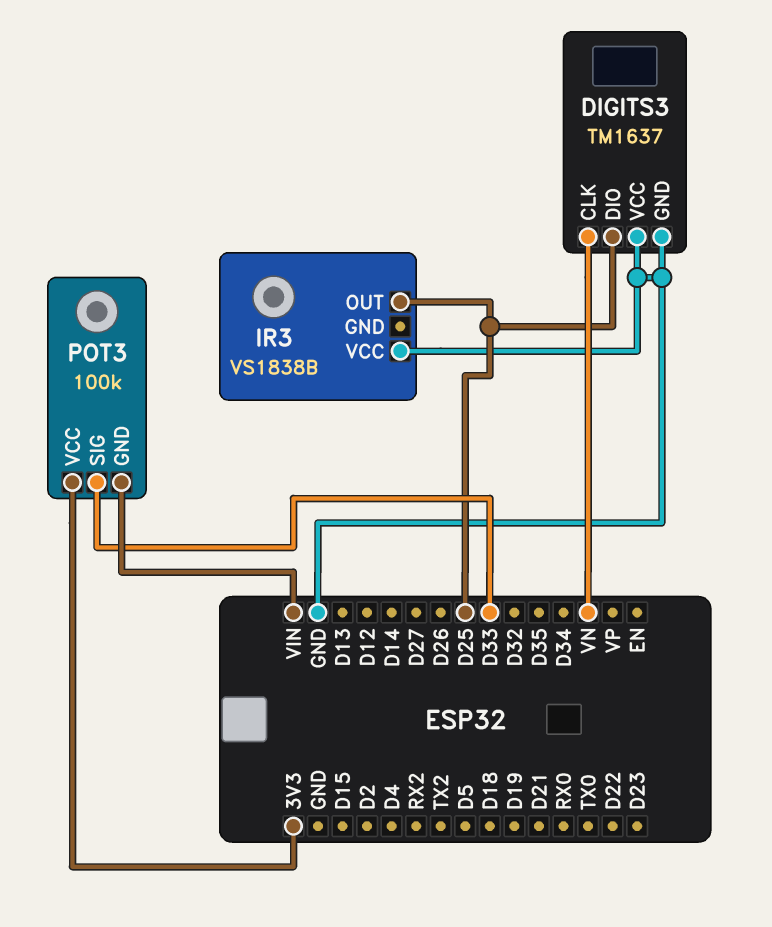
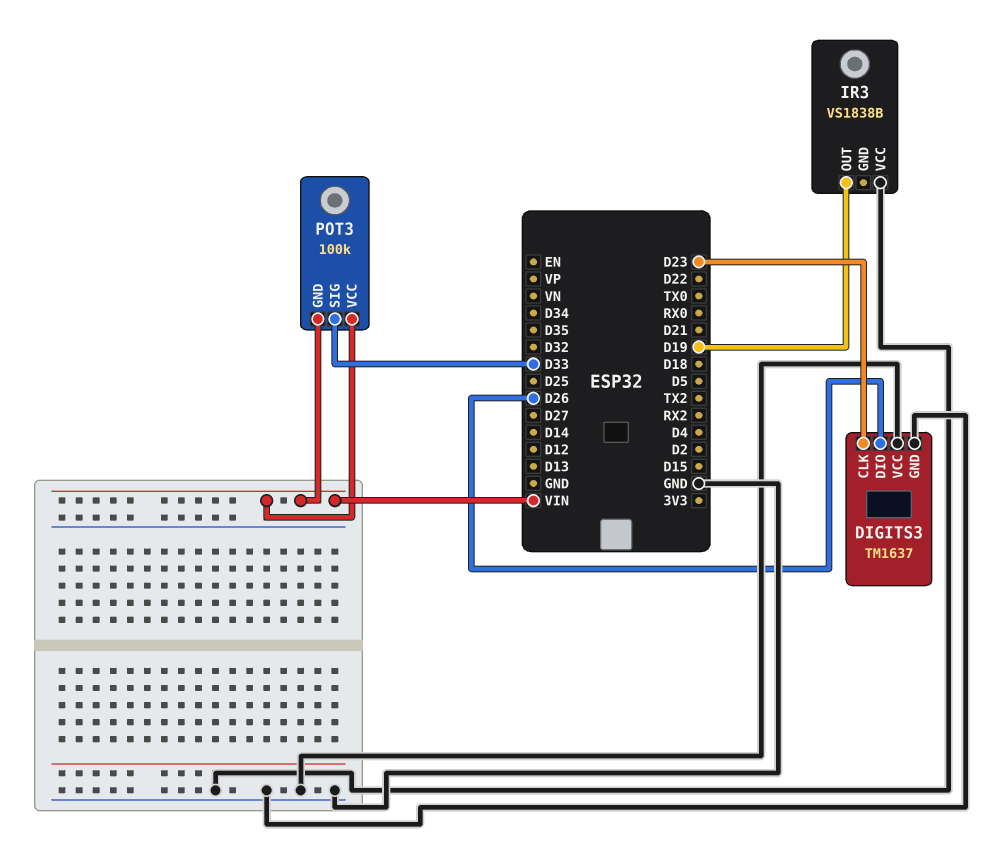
DIGITS3 pin CLK: VN -> D23
DIGITS3 pin DIO: D25 -> D26
IR3 pin OUT: D25 -> D19
POT3 pin VCC: 3V3 -> VIN

